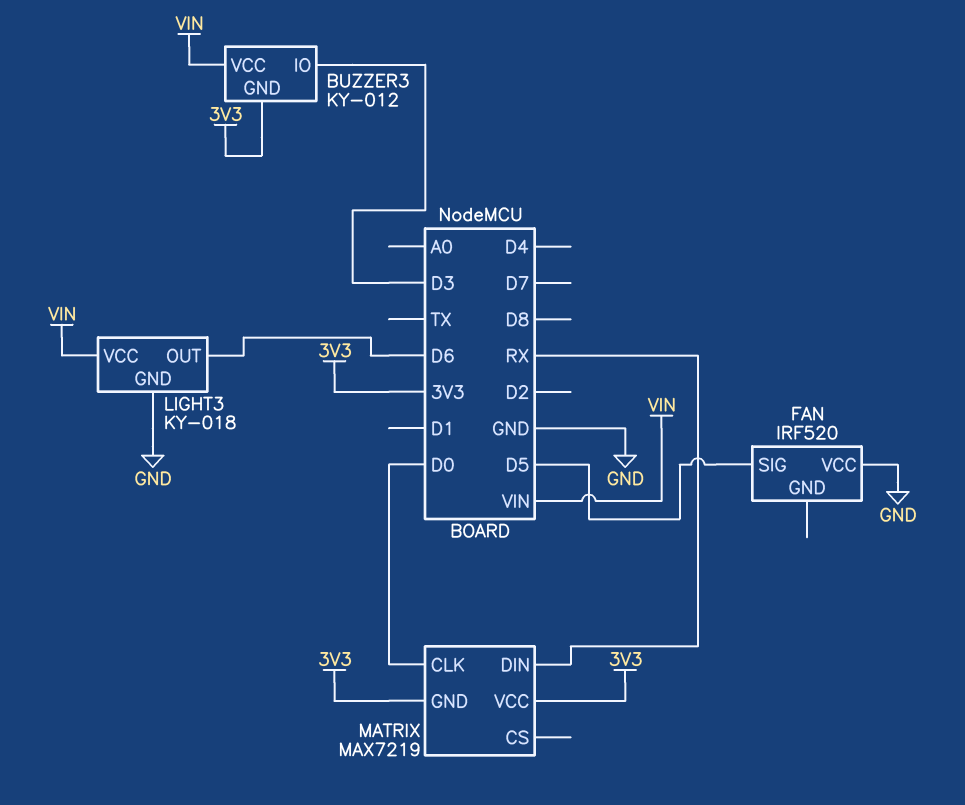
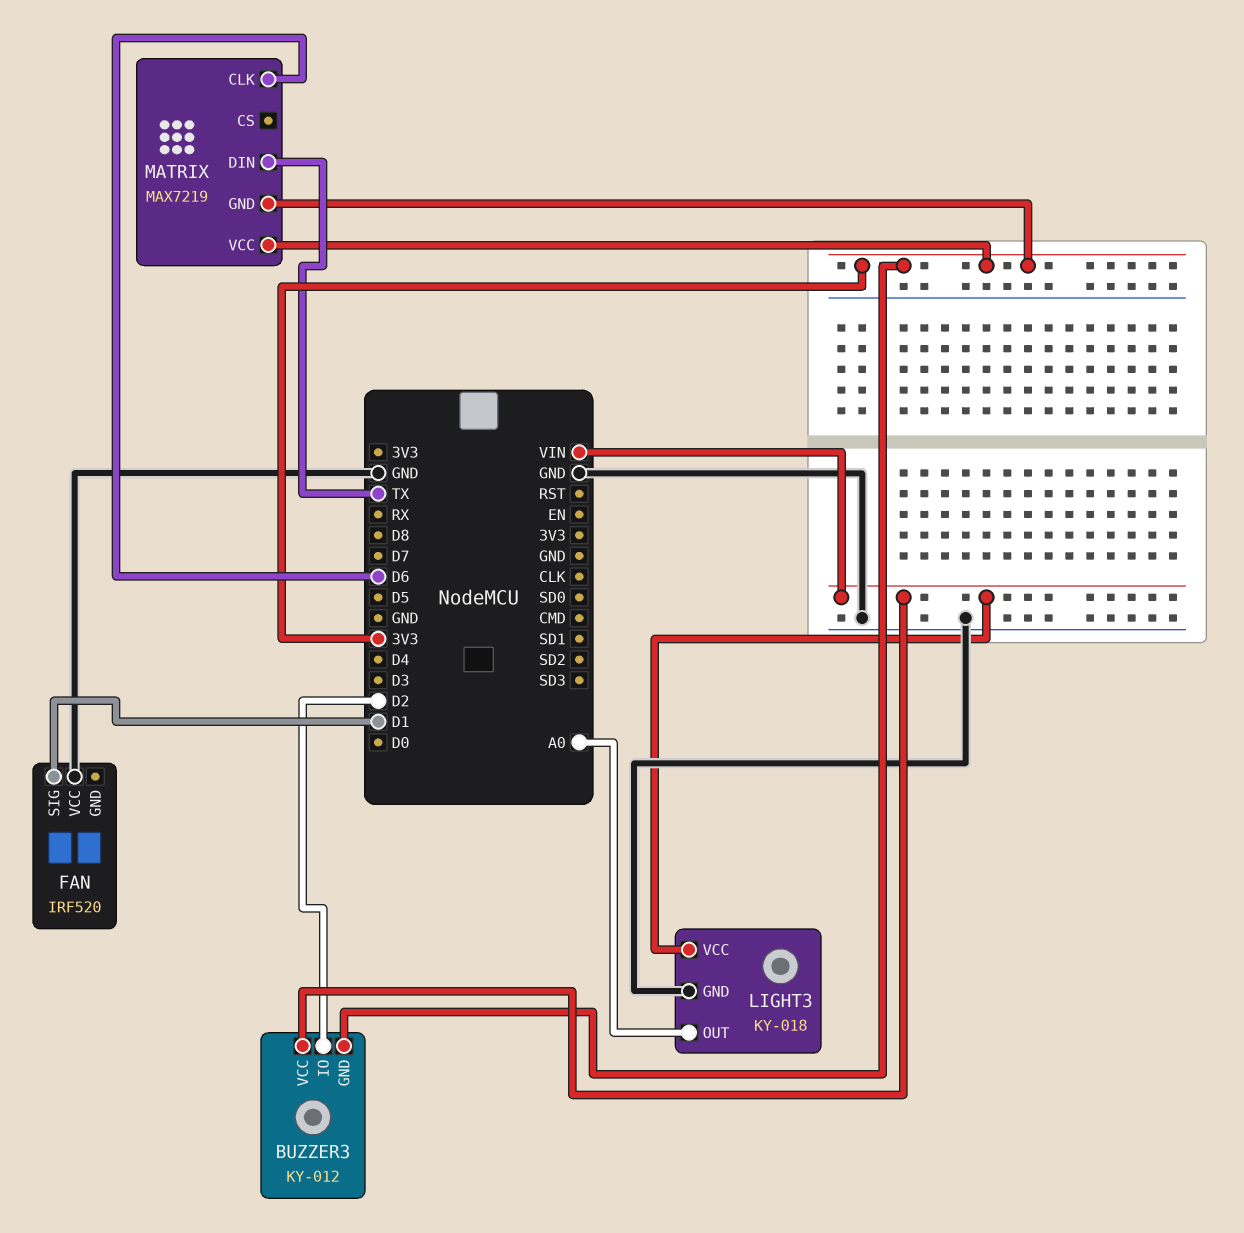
BUZZER3 pin IO: D3 -> D2
FAN pin SIG: D5 -> D1
LIGHT3 pin OUT: D6 -> A0
MATRIX pin CLK: D0 -> D6
MATRIX pin DIN: RX -> TX

